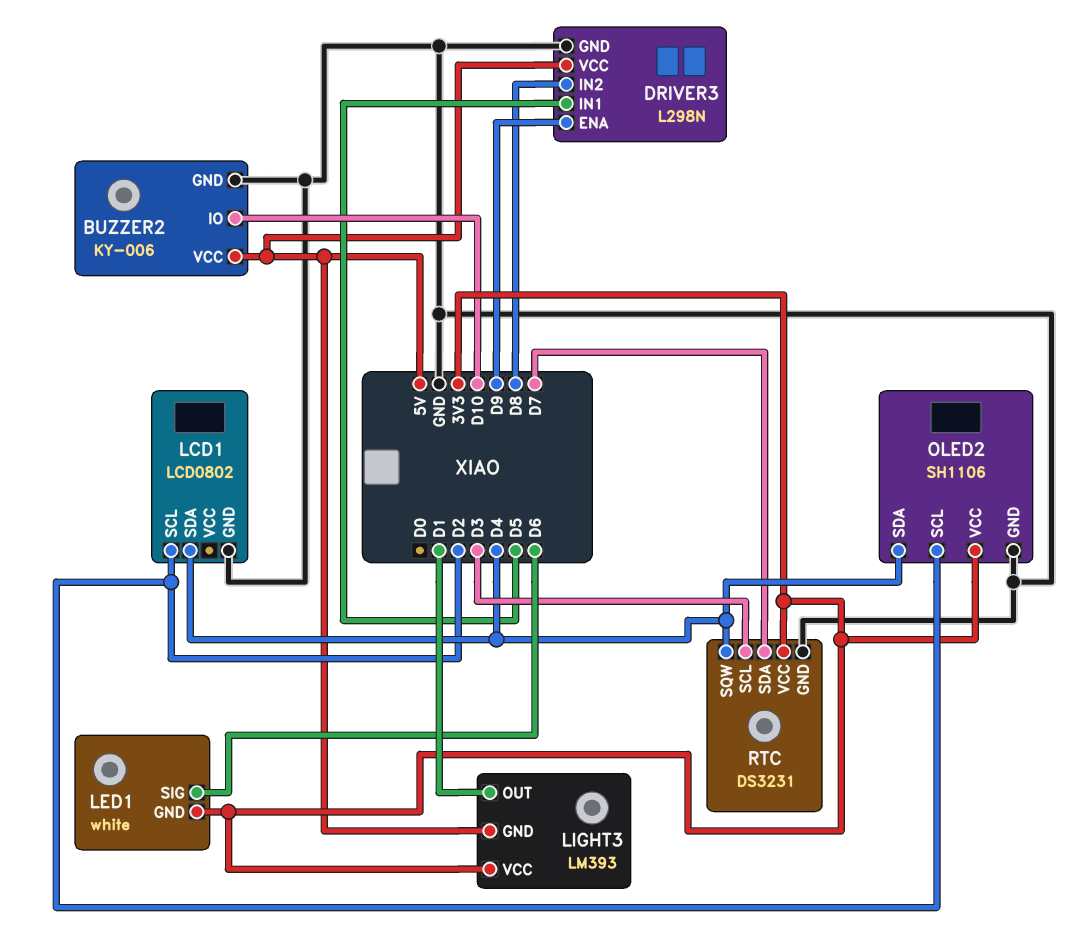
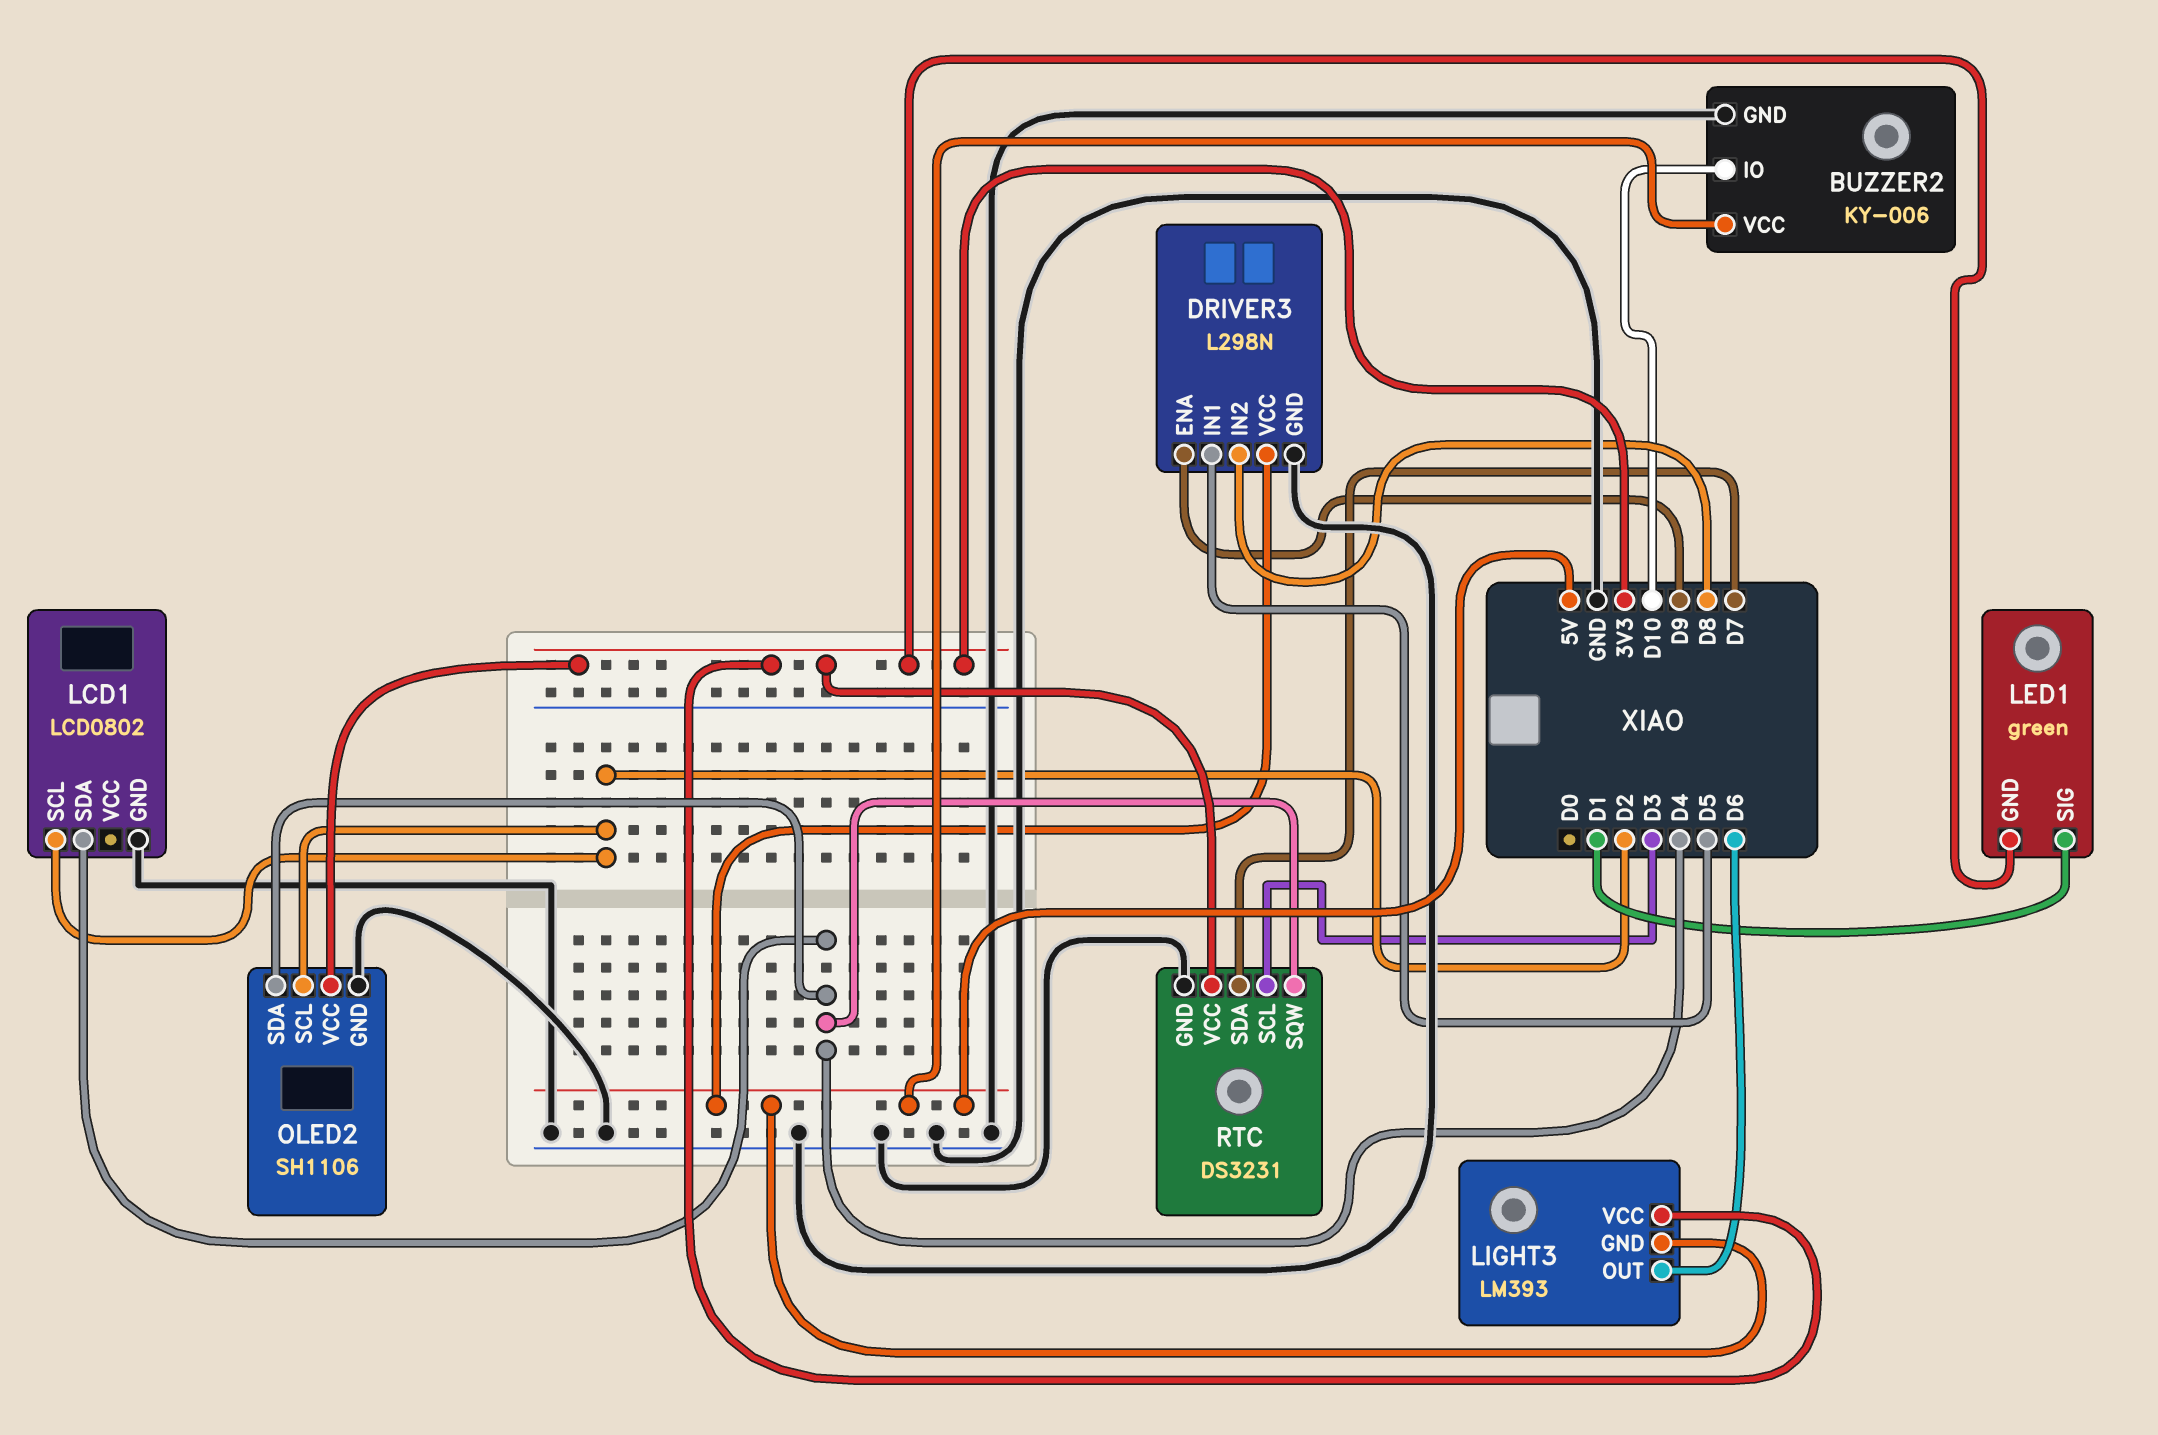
LED1: white -> green
LED1 pin SIG: D6 -> D1
LIGHT3 pin OUT: D1 -> D6

